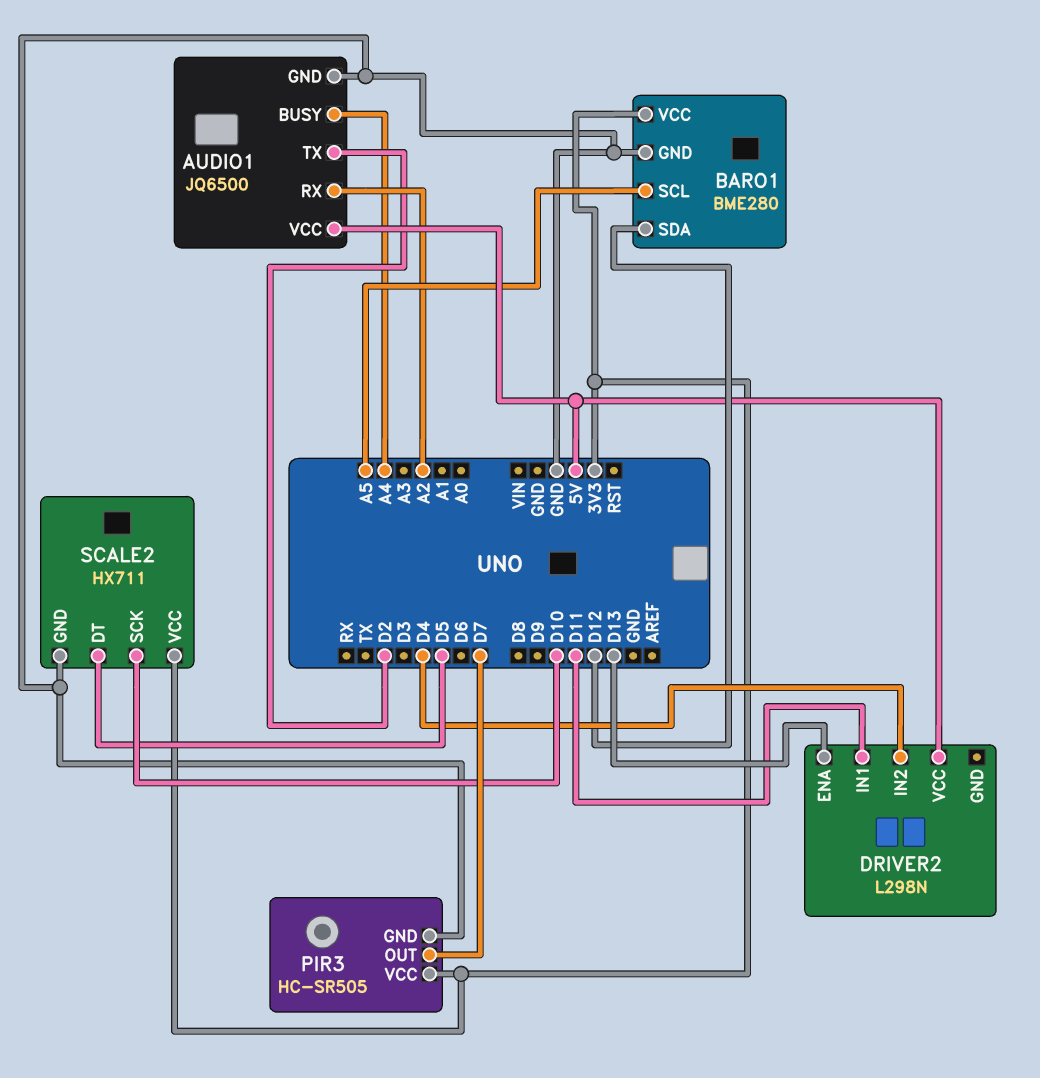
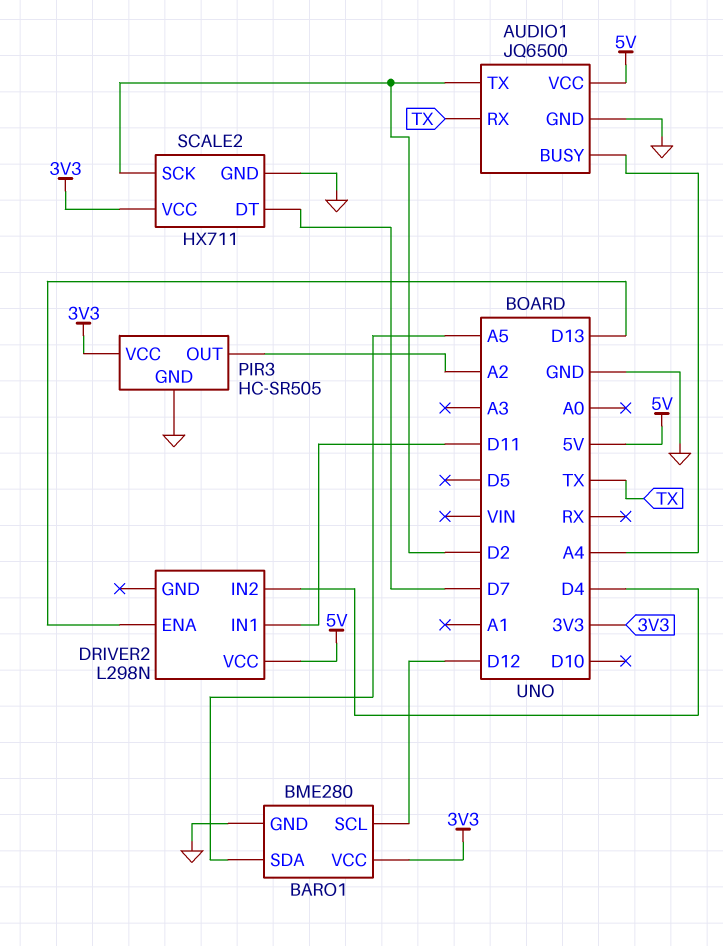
AUDIO1 pin RX: A2 -> TX
BARO1 pin SCL: A5 -> D12
BARO1 pin SDA: D12 -> A5
PIR3 pin OUT: D7 -> A2
SCALE2 pin DT: D5 -> D7
SCALE2 pin SCK: D10 -> D2

